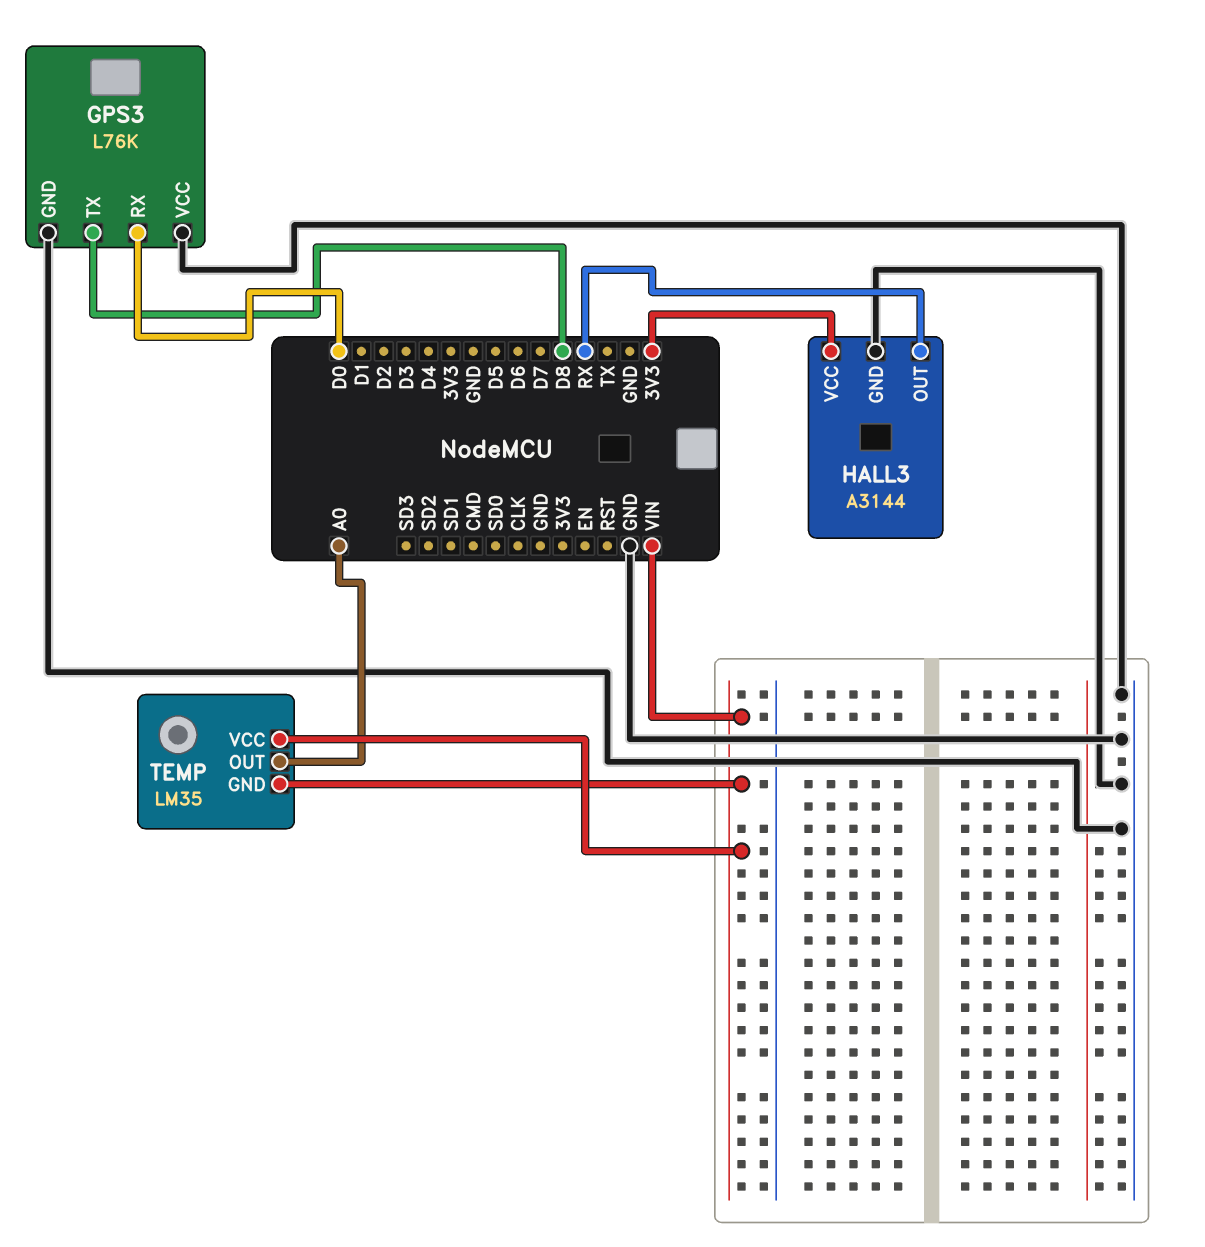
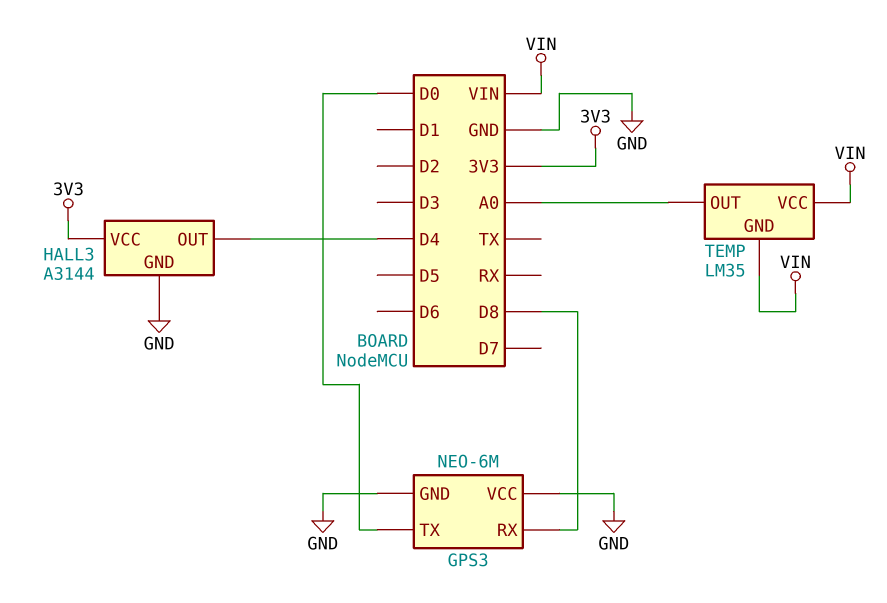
GPS3: L76K -> NEO-6M
GPS3 pin RX: D0 -> D8
GPS3 pin TX: D8 -> D0
HALL3 pin OUT: RX -> D4

